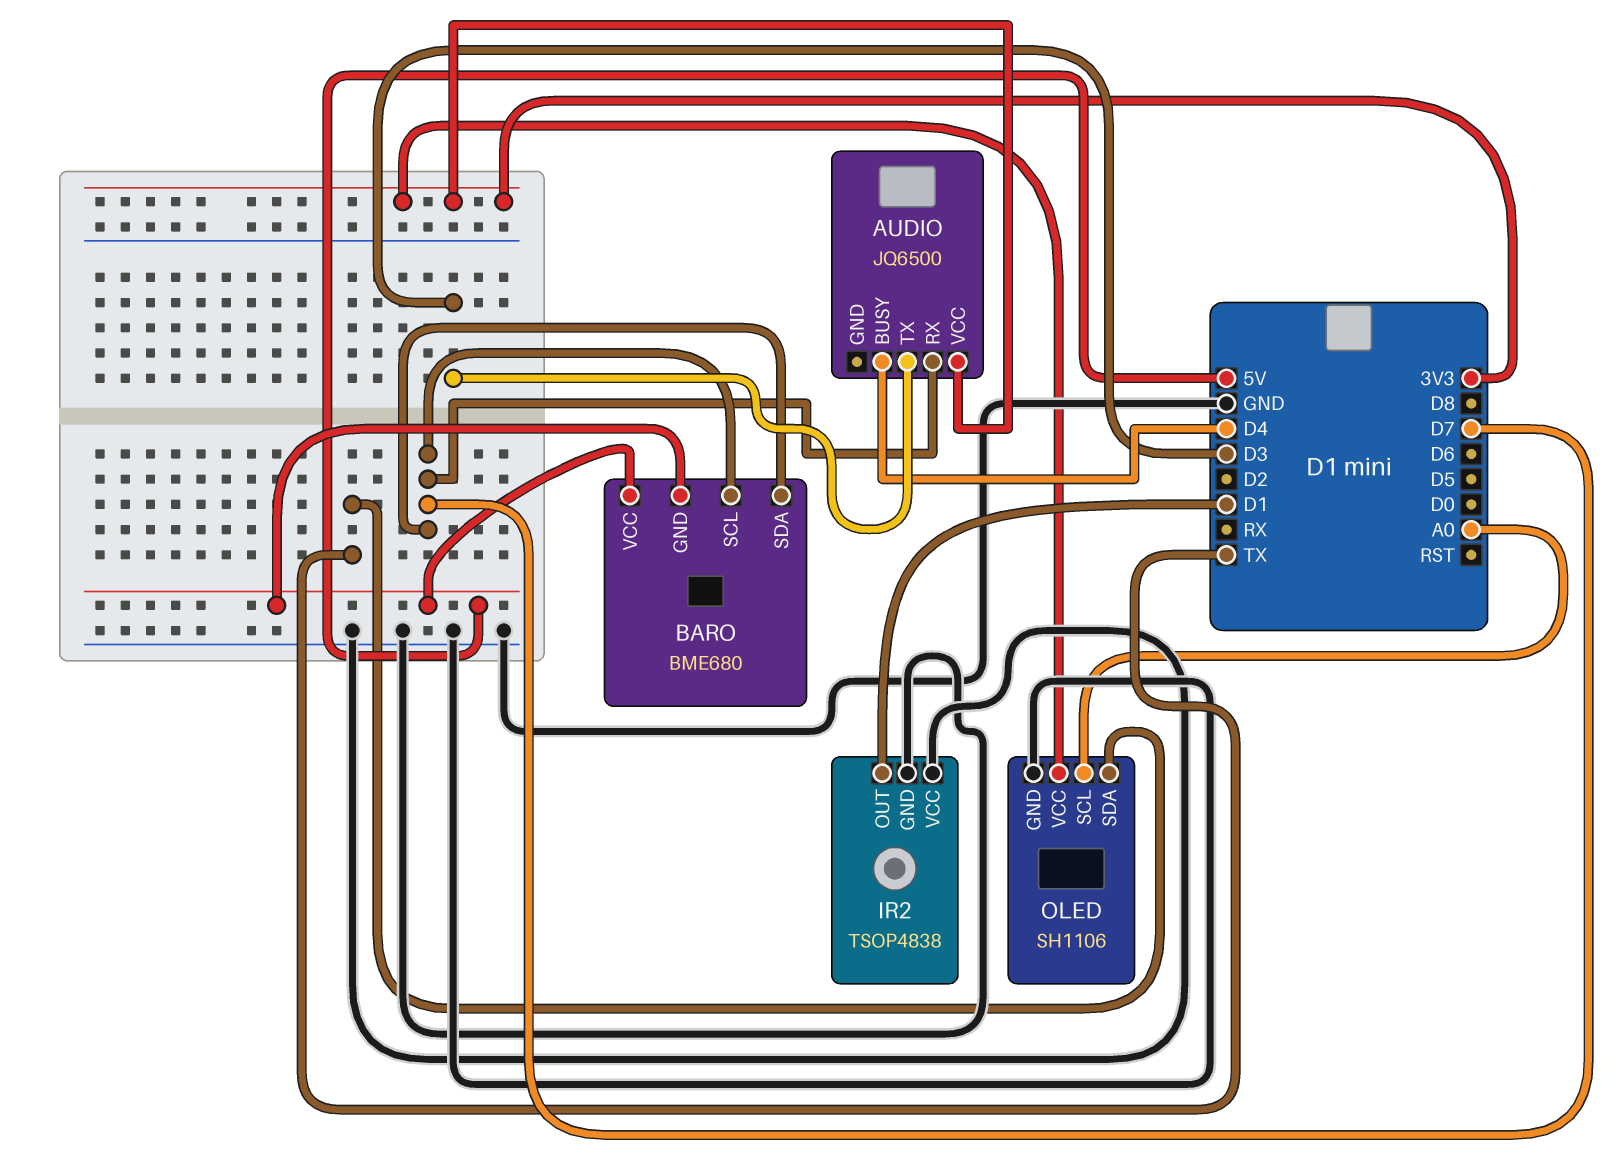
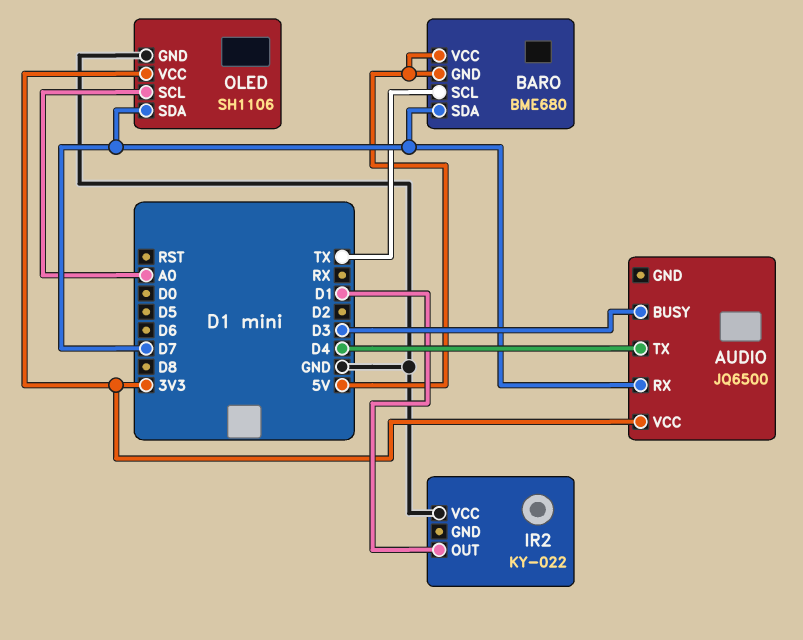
AUDIO pin BUSY: D4 -> D3
AUDIO pin TX: D3 -> D4
BARO pin SCL: D7 -> TX
IR2: TSOP4838 -> KY-022
IR2 pin GND: GND -> none
OLED pin SDA: TX -> D7

